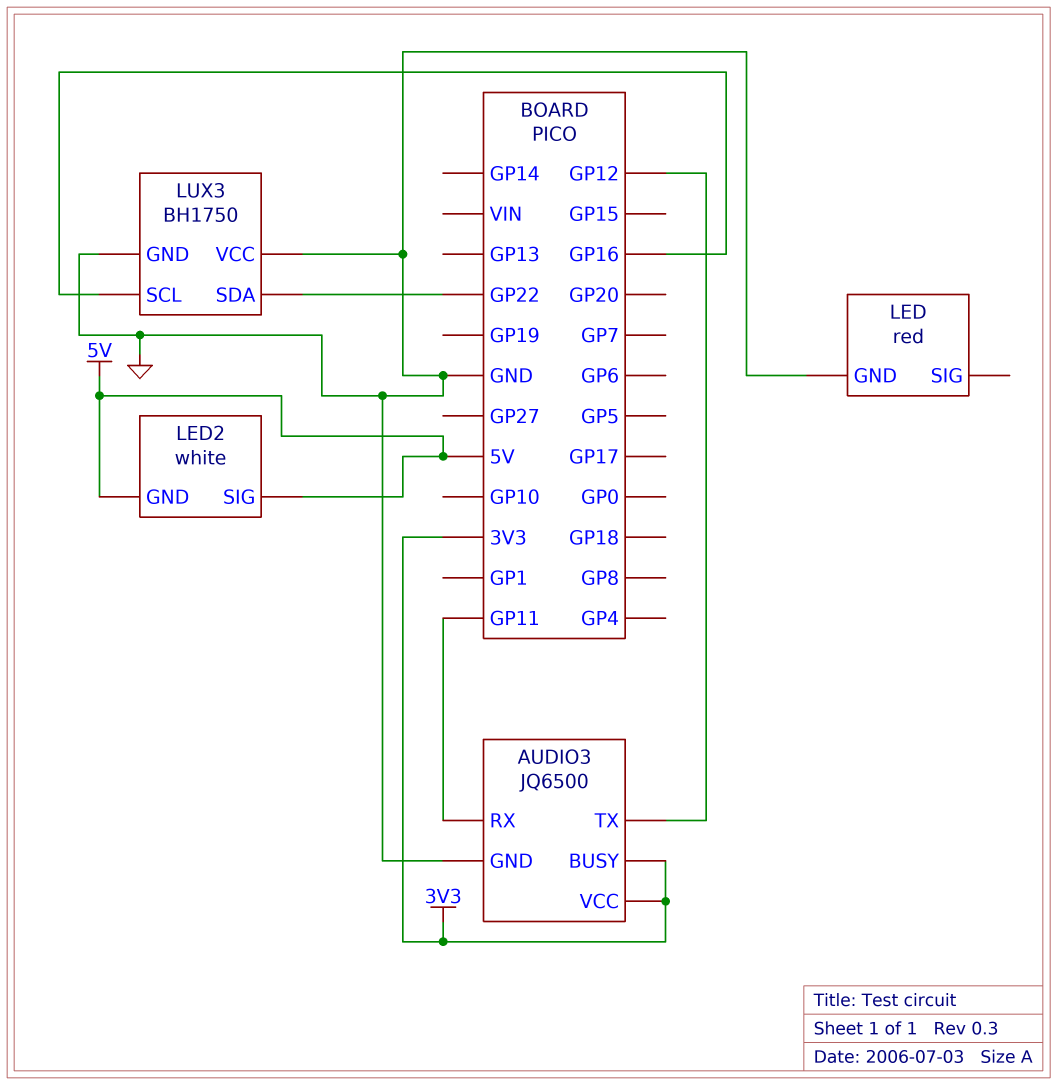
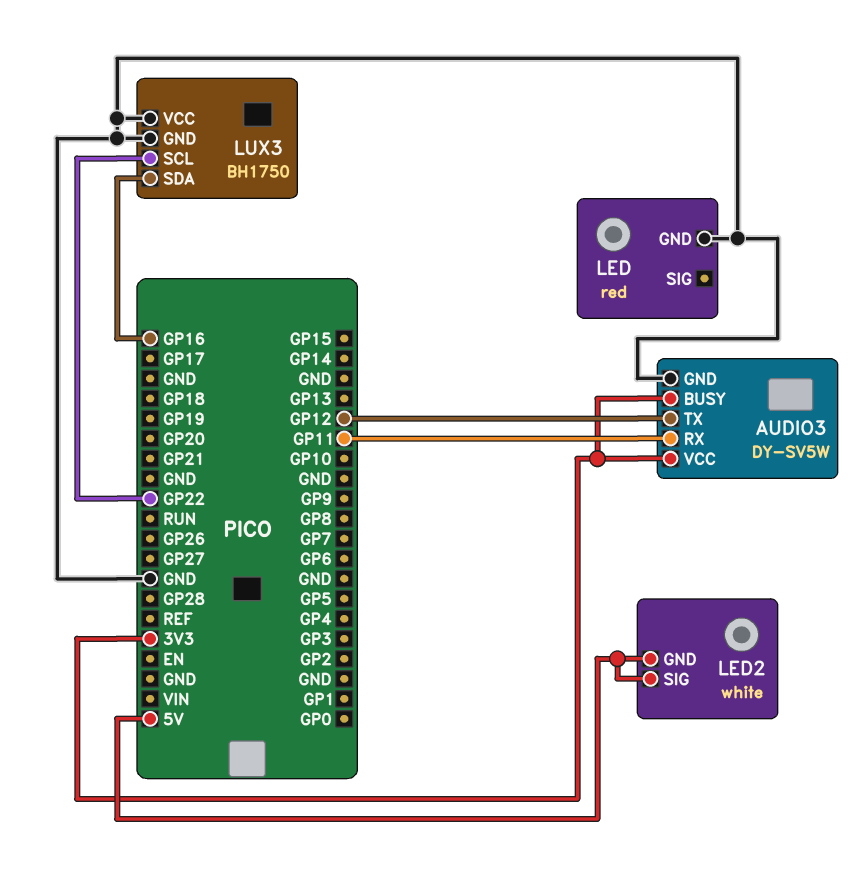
AUDIO3: JQ6500 -> DY-SV5W
LUX3 pin SCL: GP16 -> GP22
LUX3 pin SDA: GP22 -> GP16

